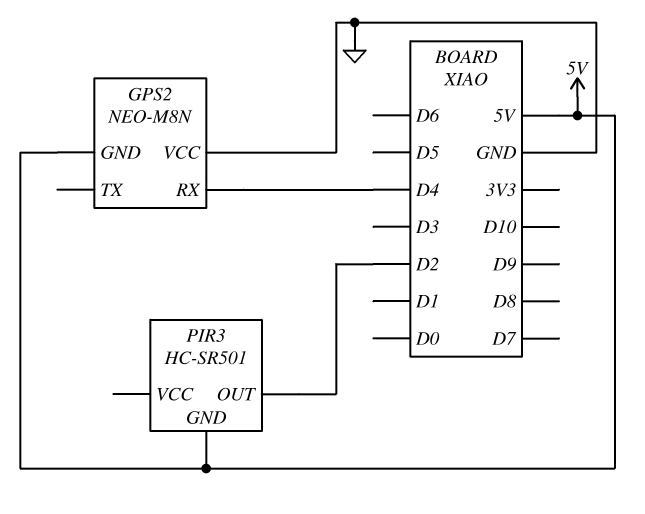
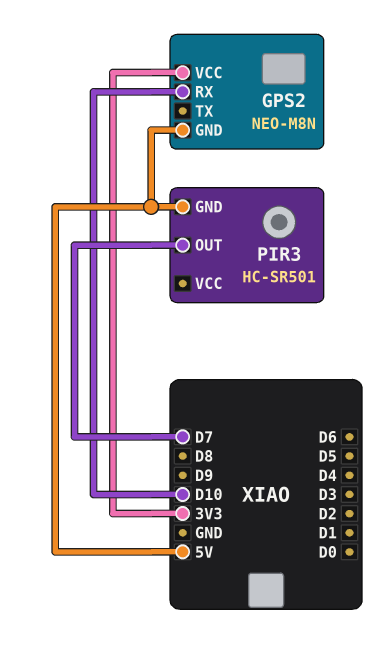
GPS2 pin RX: D4 -> D10
GPS2 pin VCC: GND -> 3V3
PIR3 pin OUT: D2 -> D7

